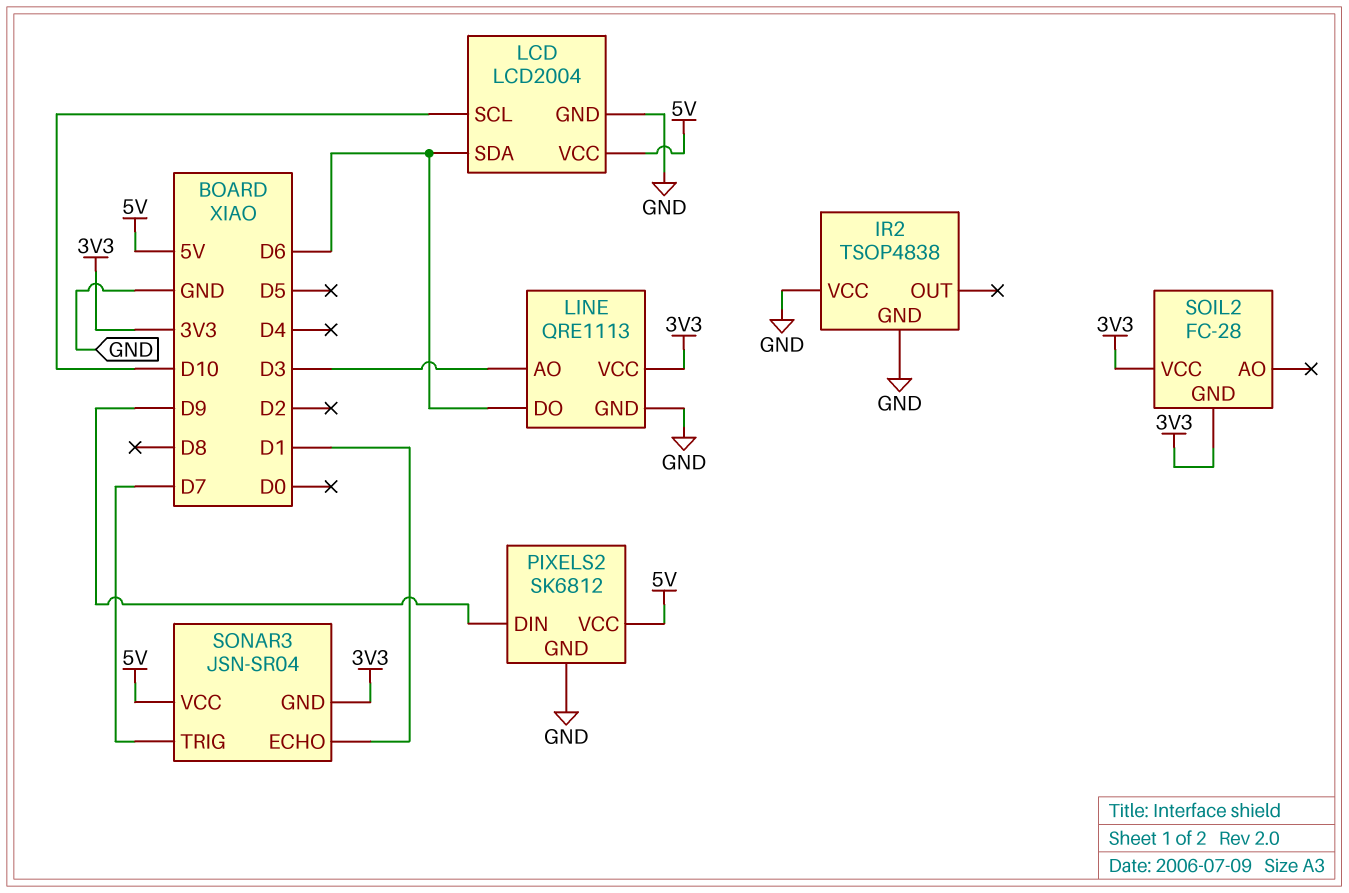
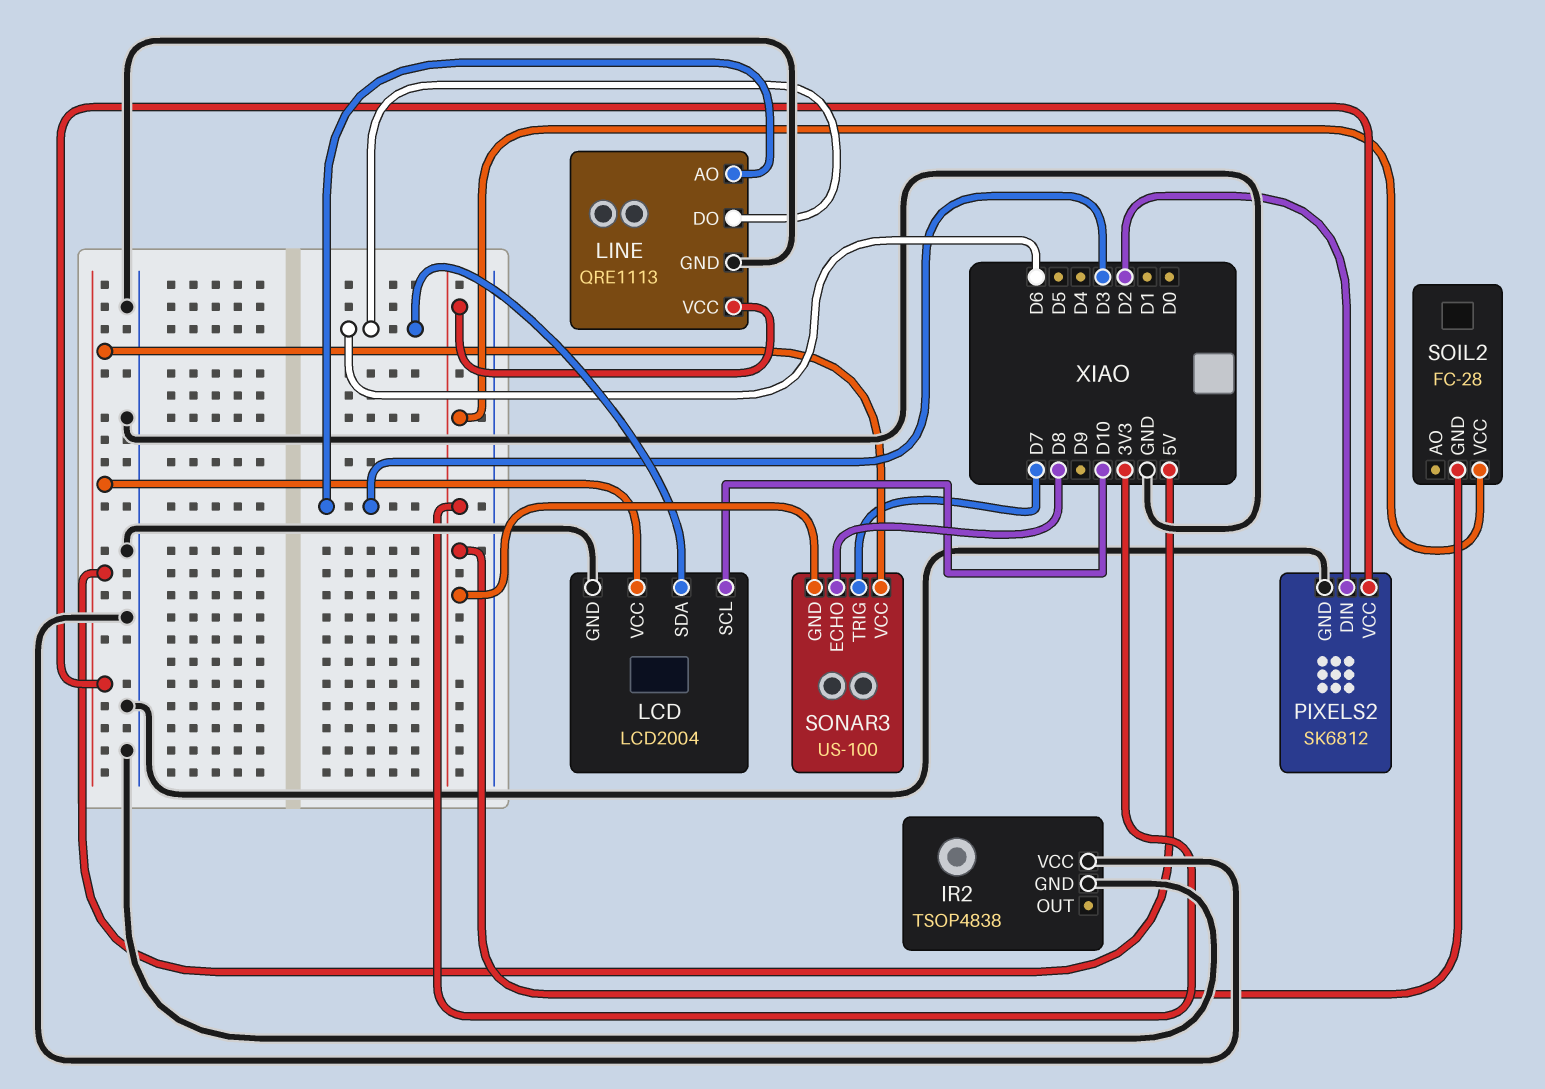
PIXELS2 pin DIN: D9 -> D2
SONAR3: JSN-SR04 -> US-100
SONAR3 pin ECHO: D1 -> D8

